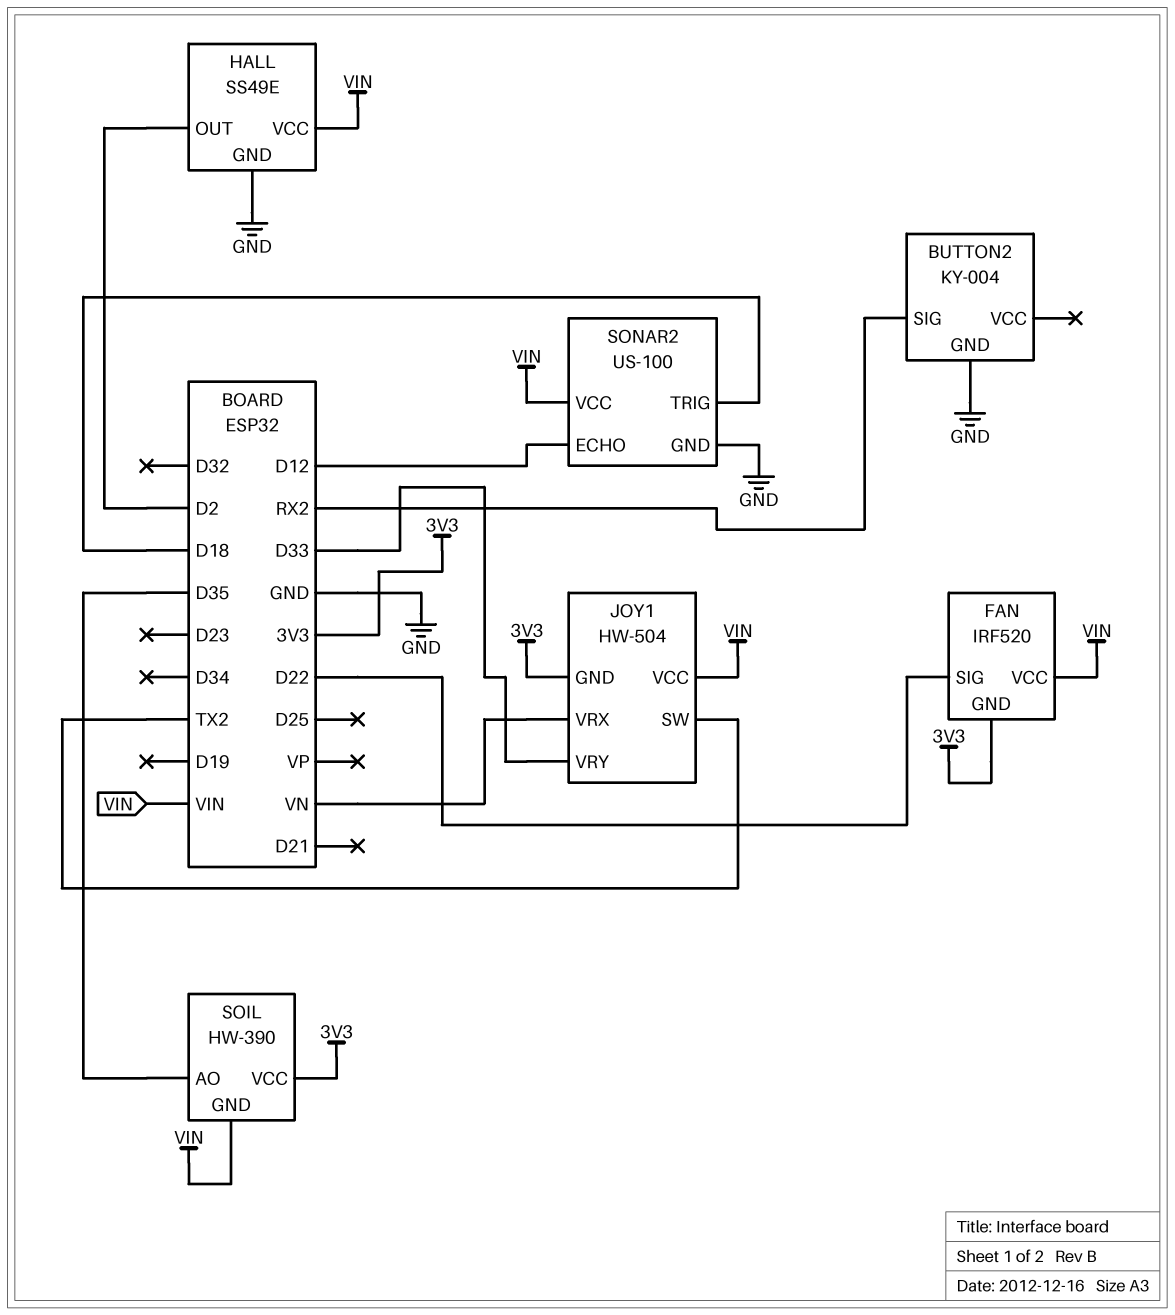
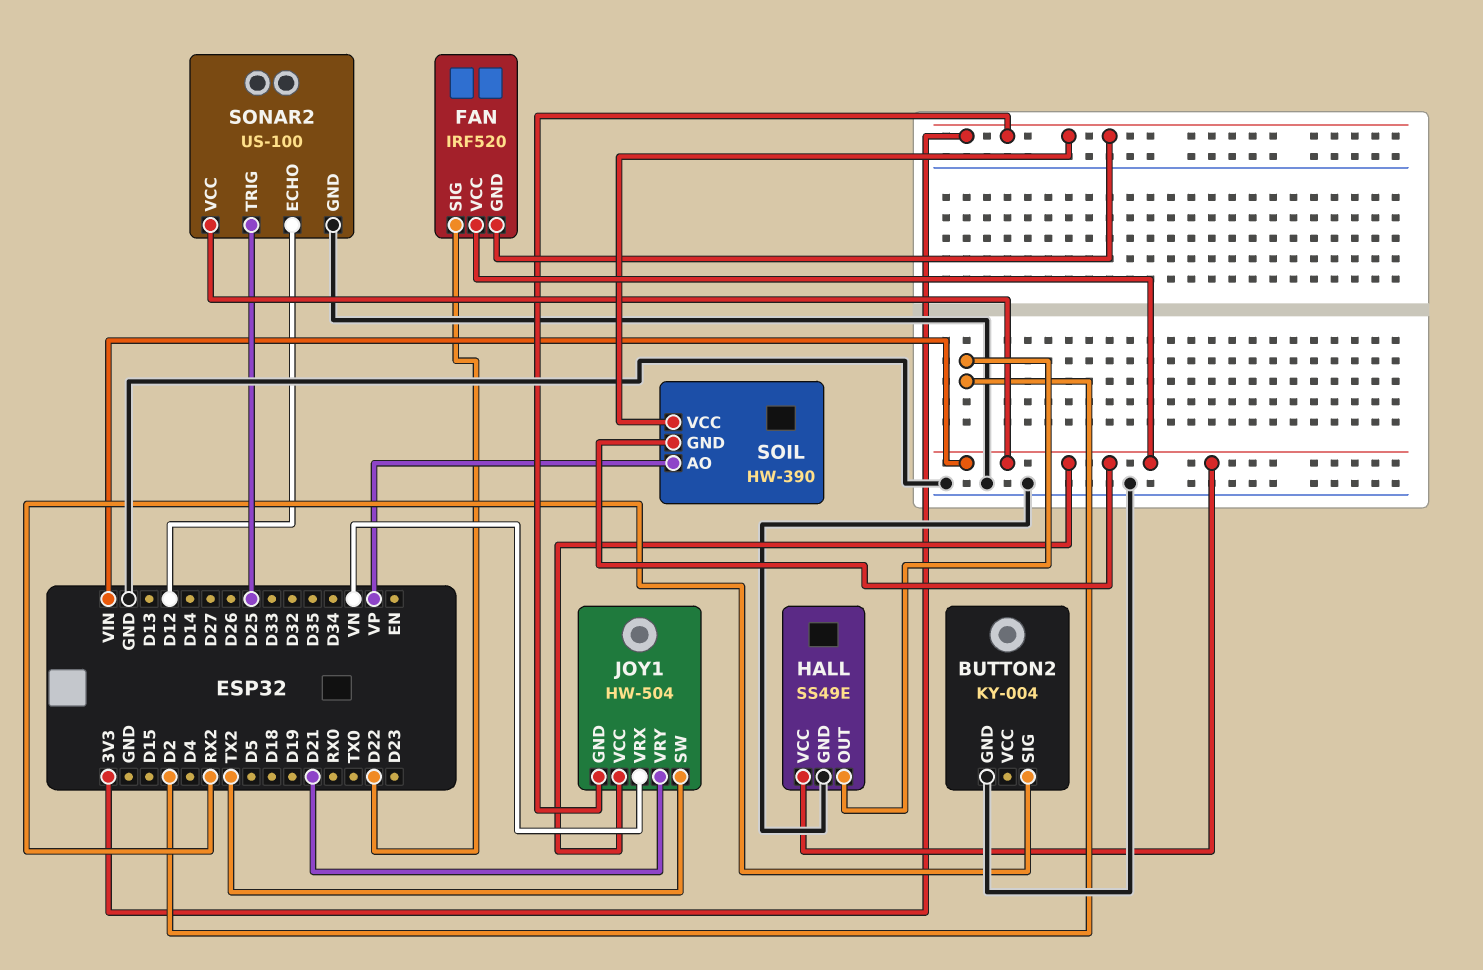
JOY1 pin VRY: D33 -> D21
SOIL pin AO: D35 -> VP
SONAR2 pin TRIG: D18 -> D25

